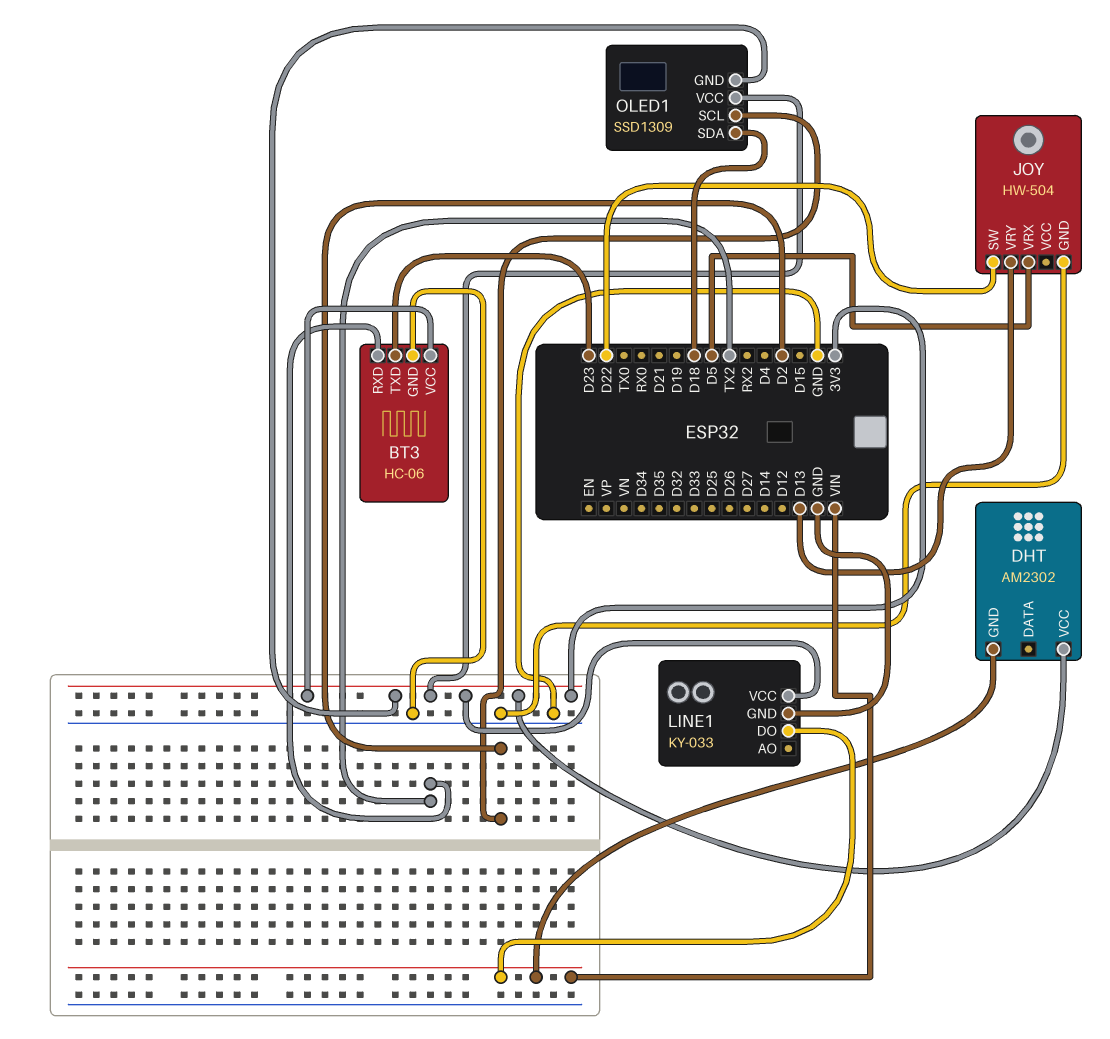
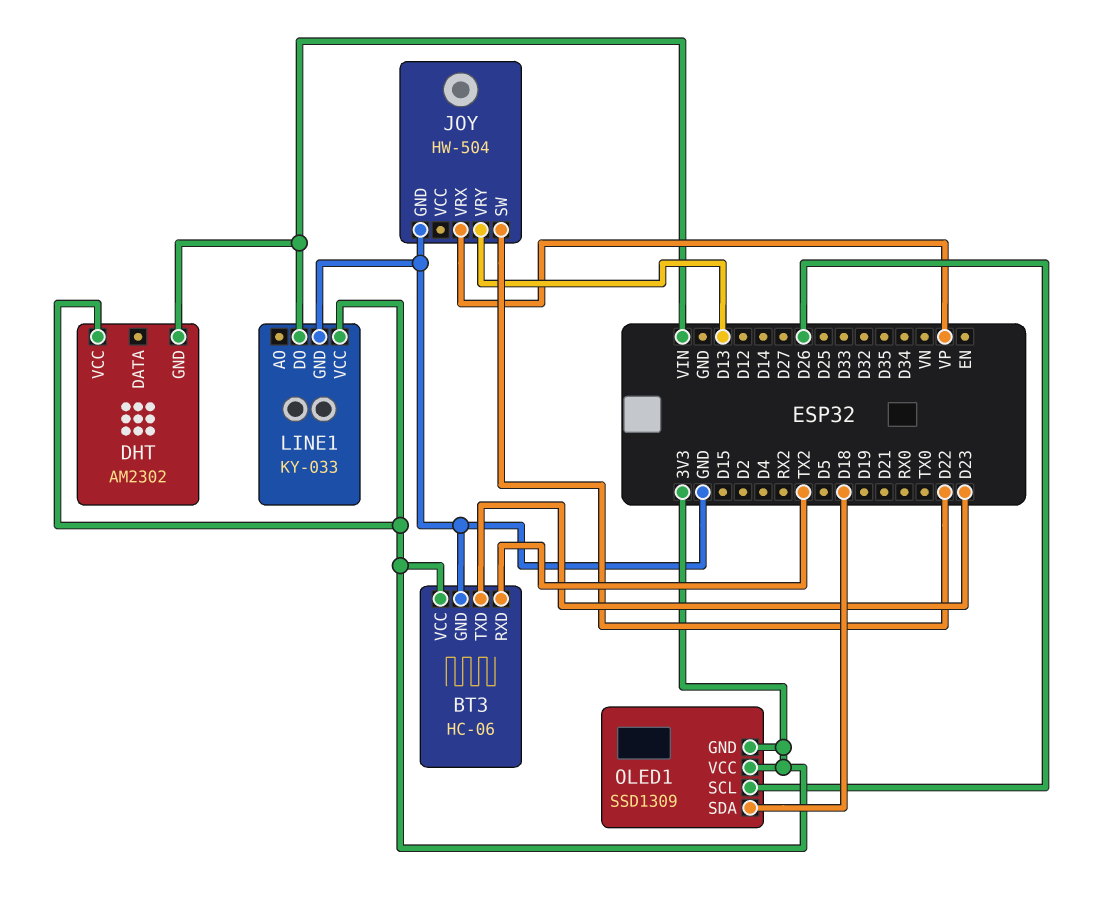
JOY pin VRX: D5 -> VP
OLED1 pin SCL: D2 -> D26

